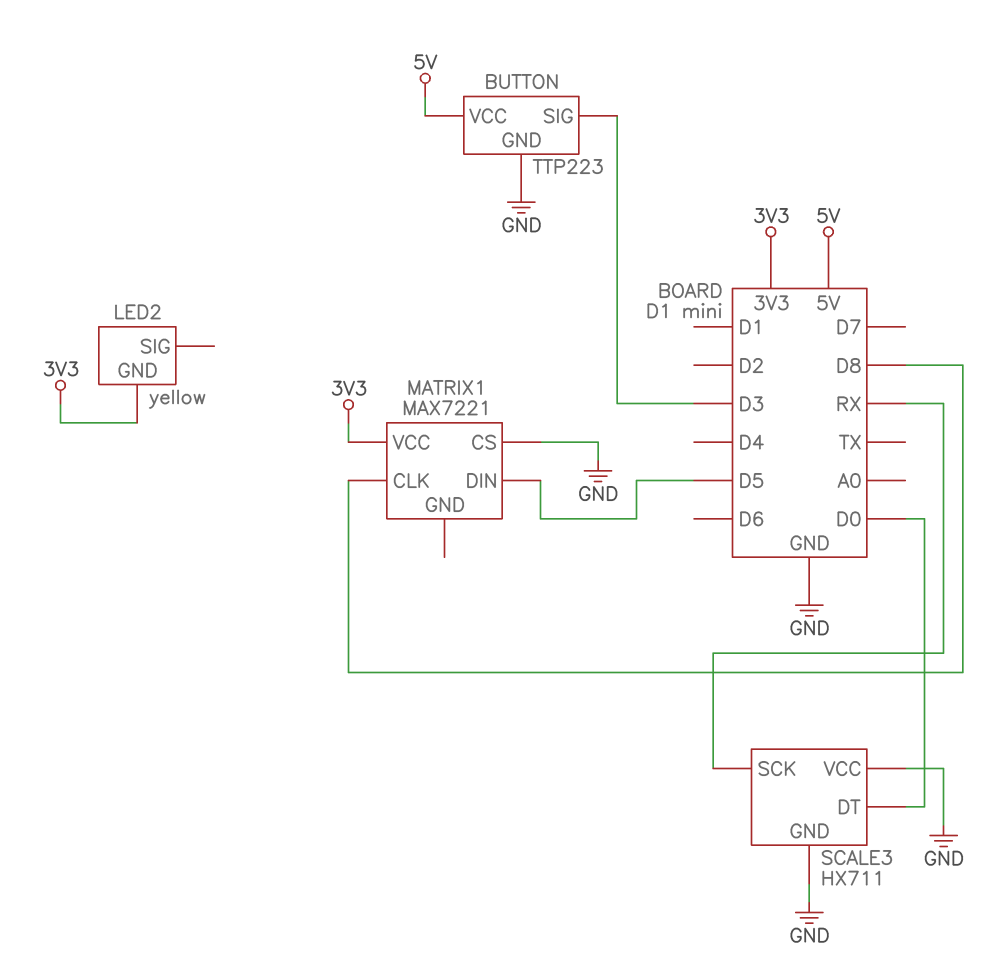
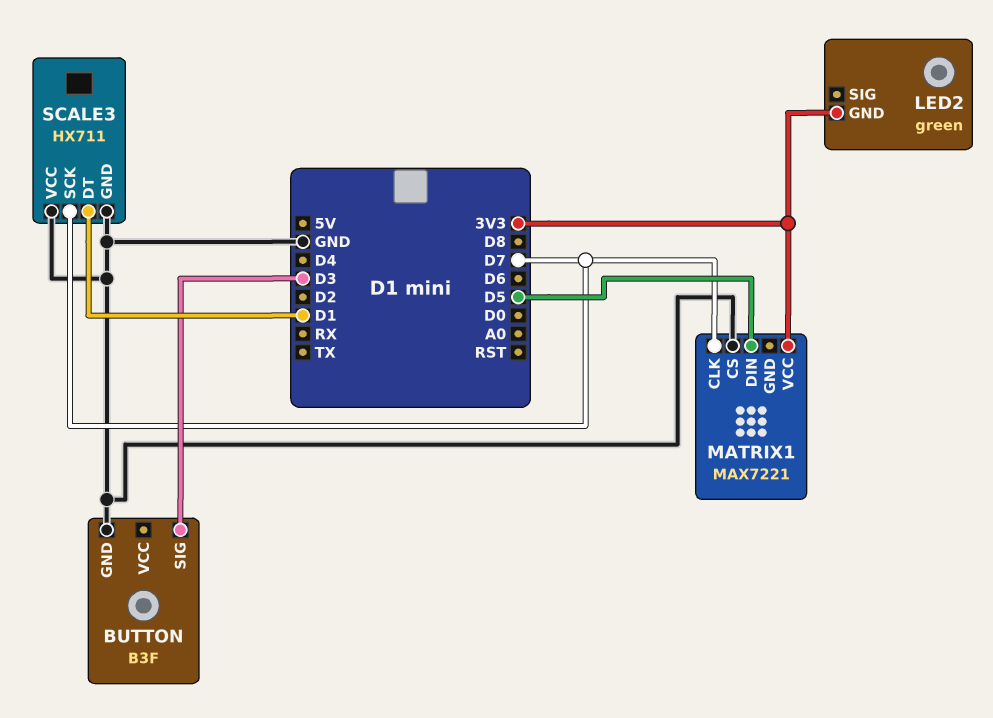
BUTTON: TTP223 -> B3F
BUTTON pin VCC: 5V -> none
LED2: yellow -> green
MATRIX1 pin CLK: D8 -> D7
SCALE3 pin DT: D0 -> D1
SCALE3 pin SCK: RX -> D7

